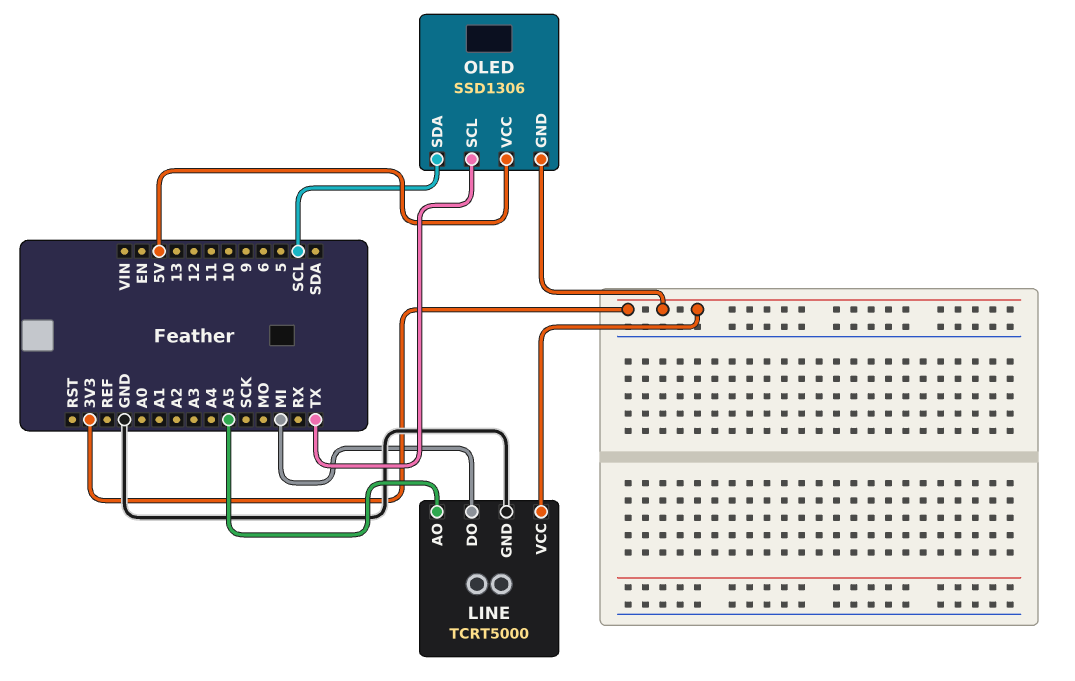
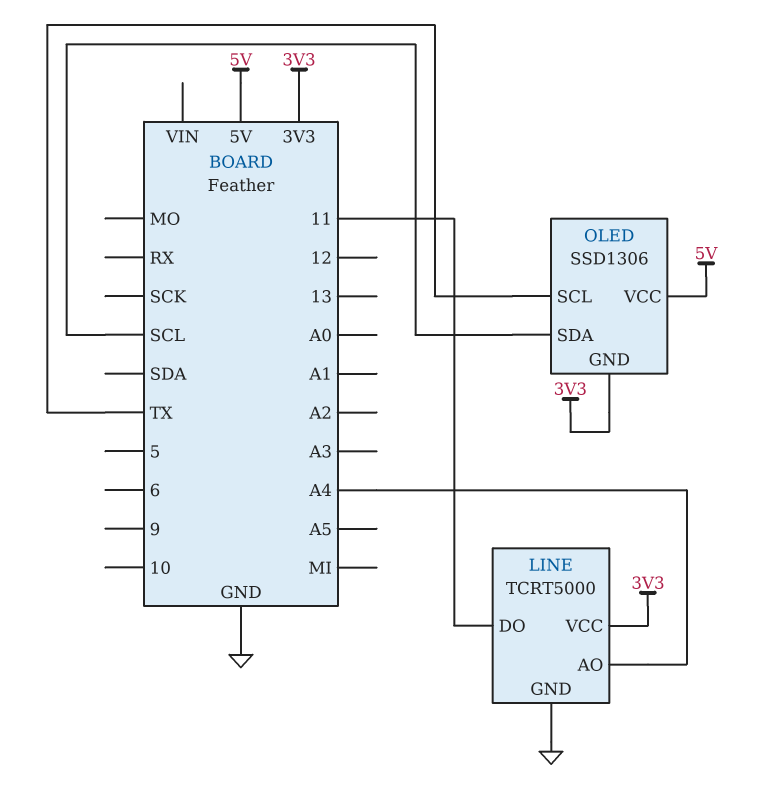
LINE pin AO: A5 -> A4
LINE pin DO: MI -> 11

